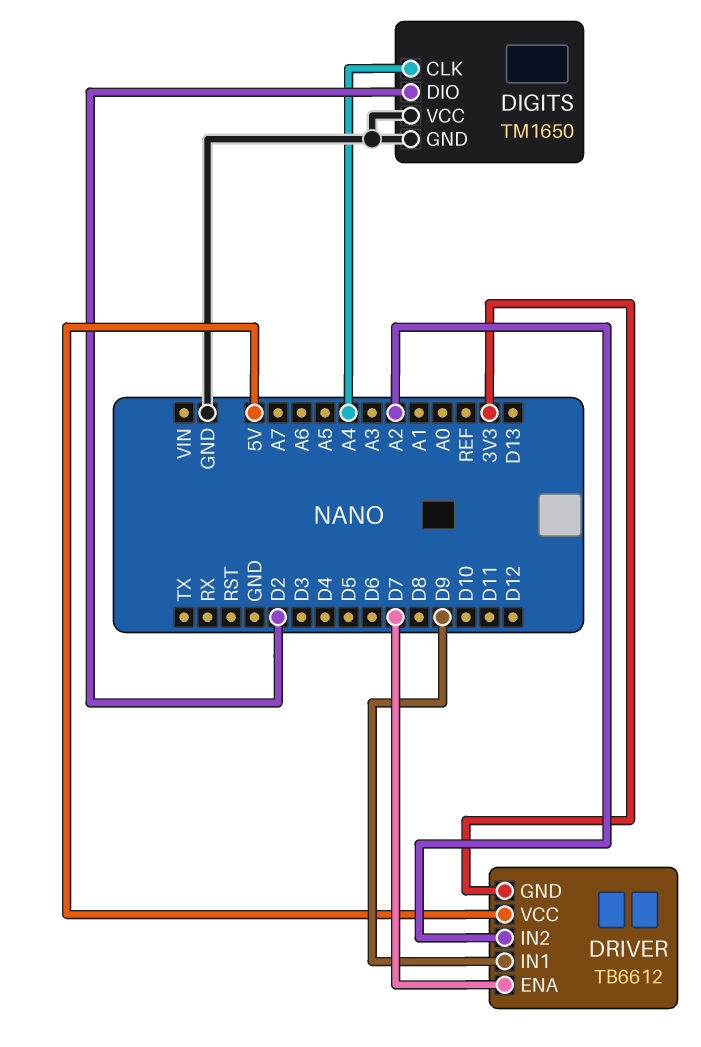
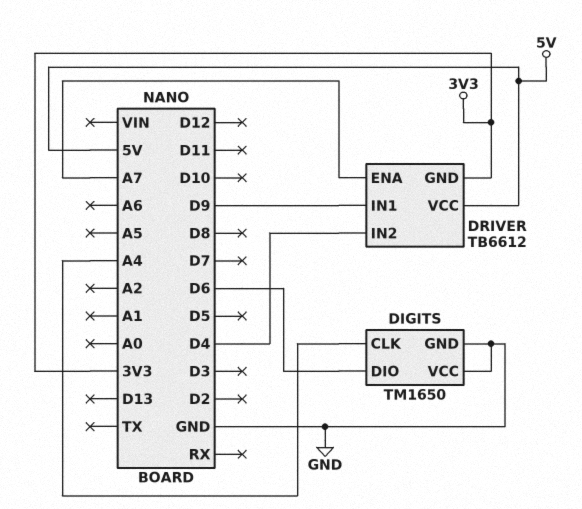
DIGITS pin DIO: D2 -> D6
DRIVER pin ENA: D7 -> A7
DRIVER pin IN2: A2 -> D4

